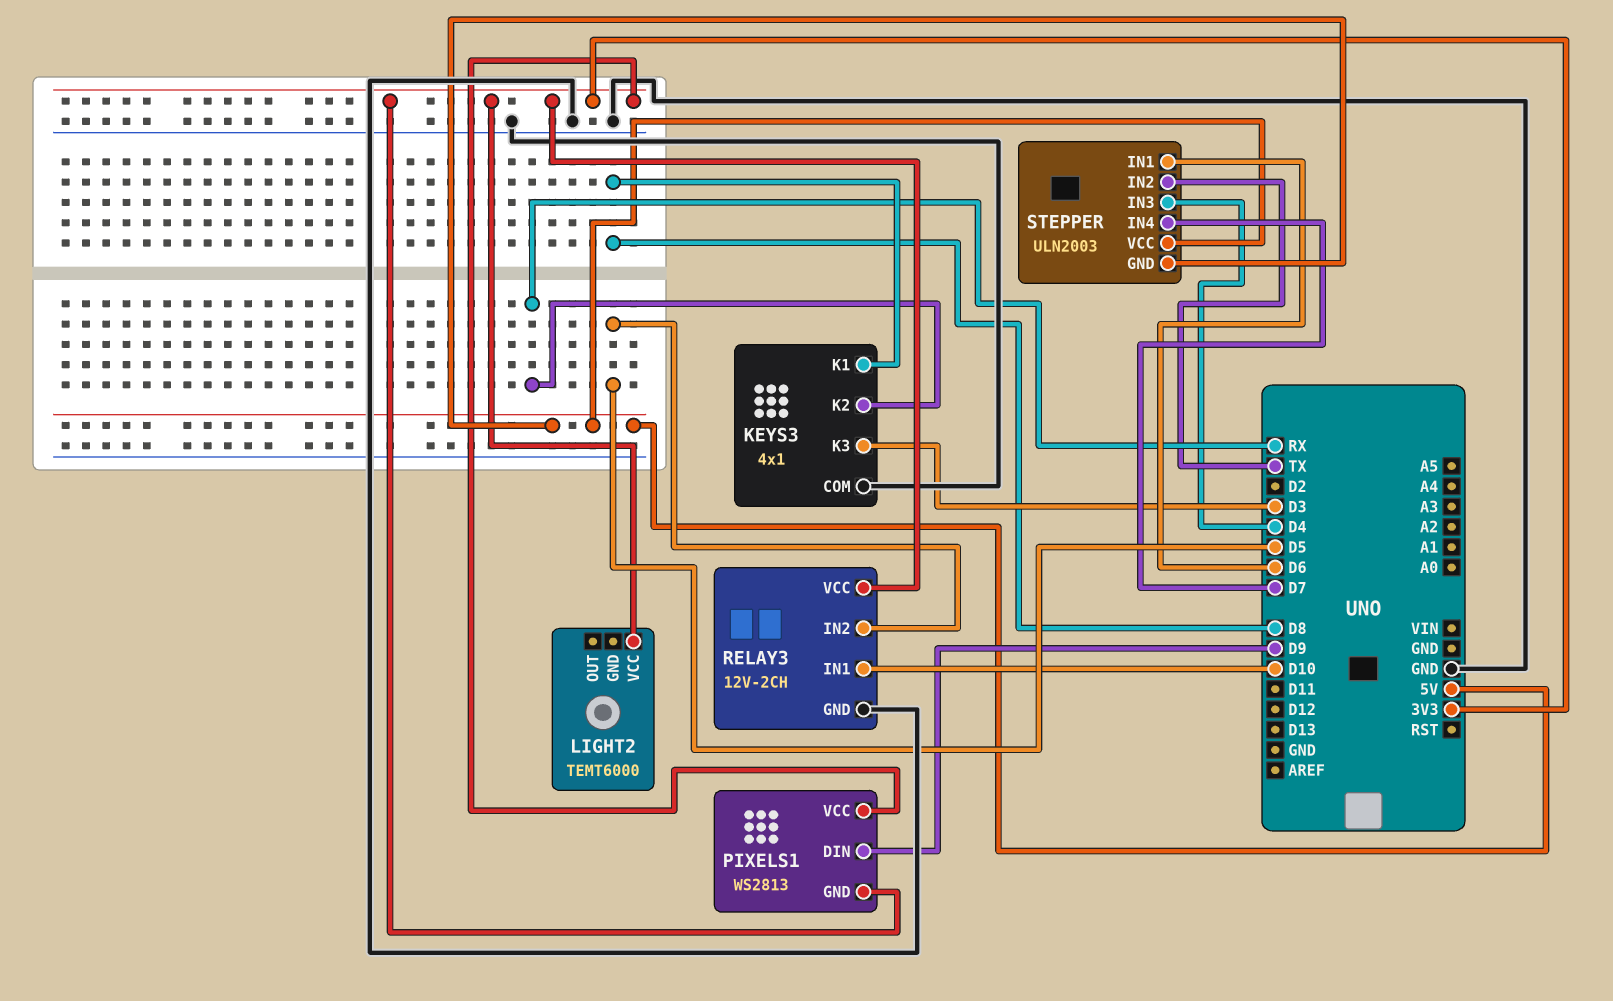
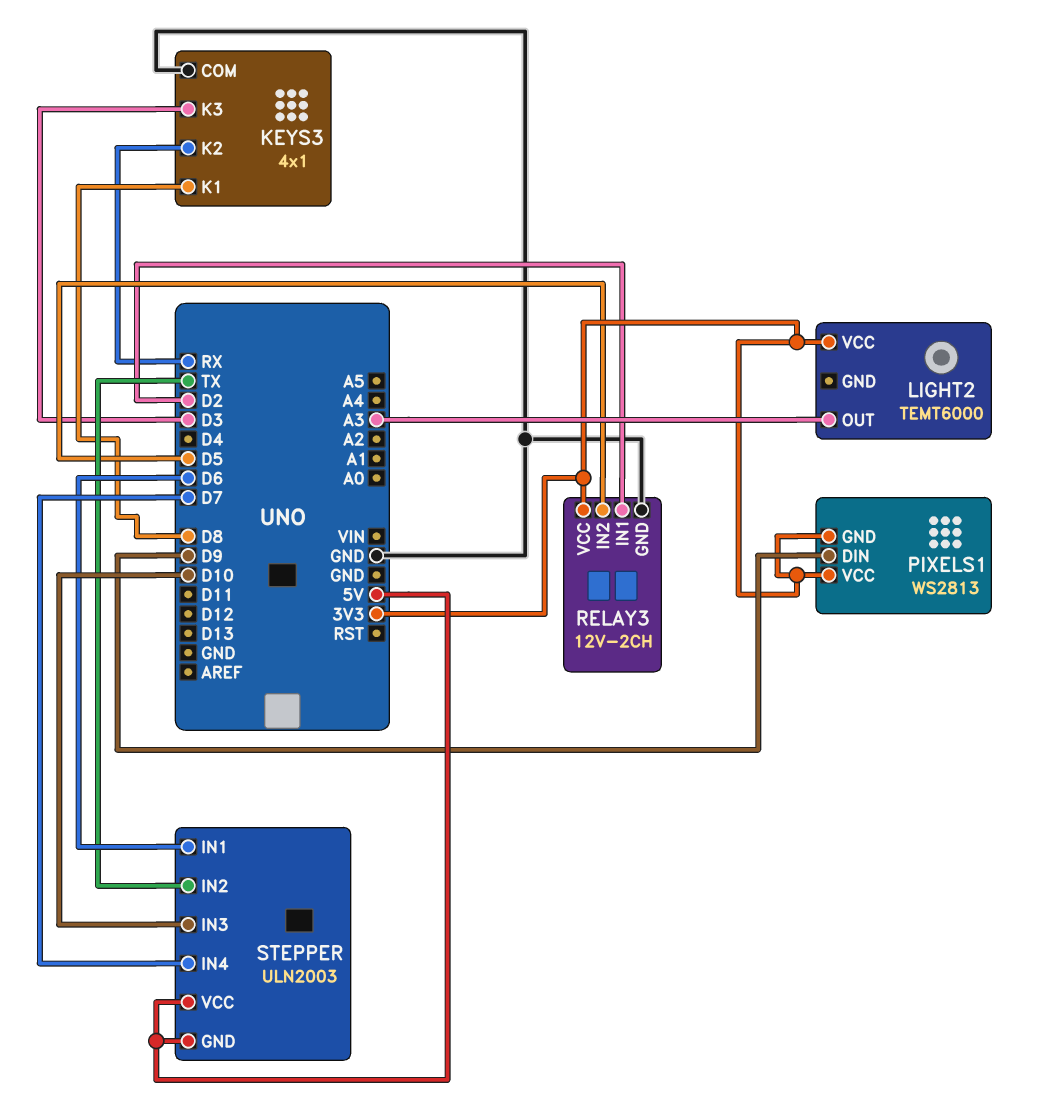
LIGHT2 pin OUT: none -> A3
RELAY3 pin IN1: D10 -> D2
STEPPER pin IN3: D4 -> D10

